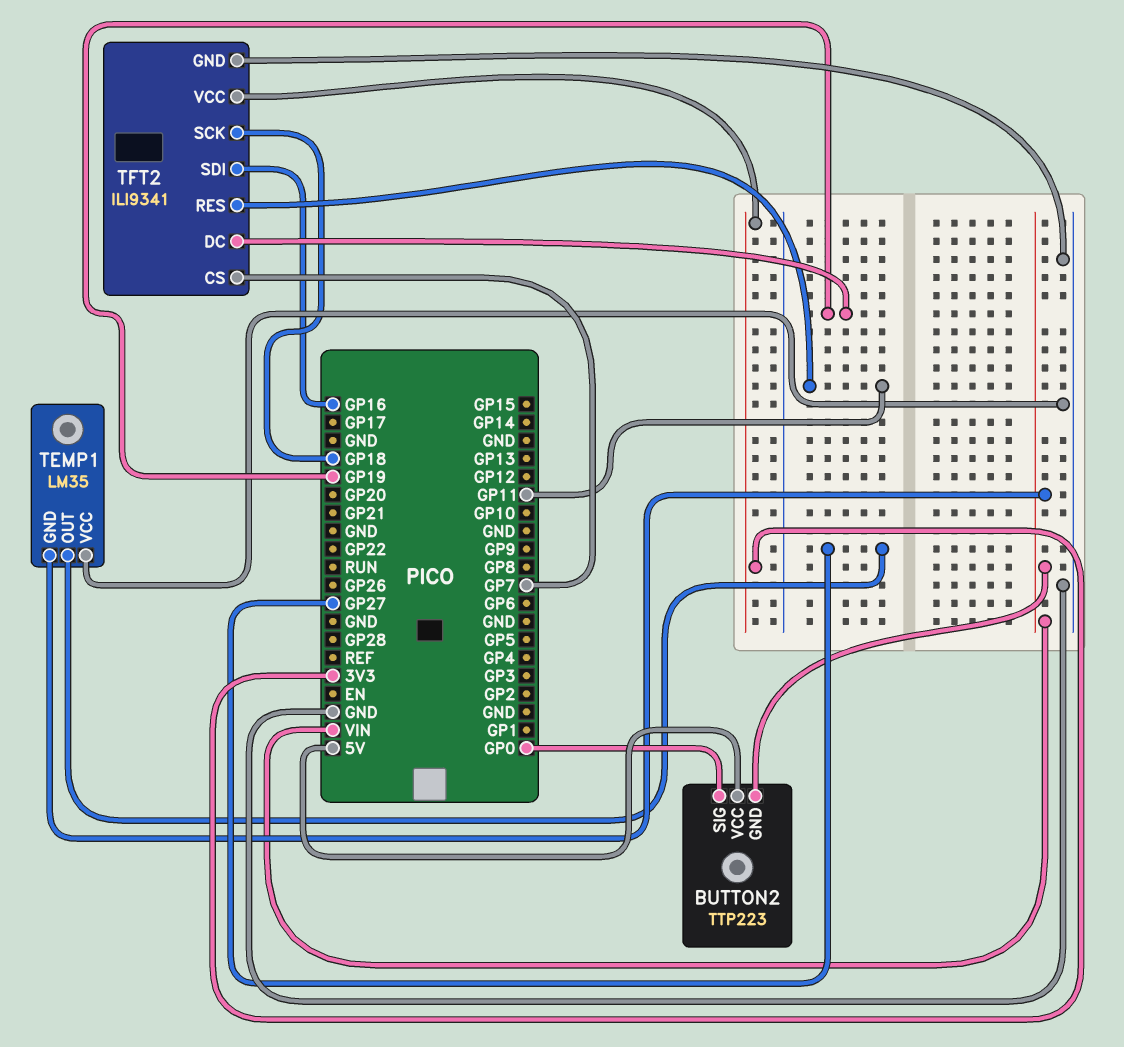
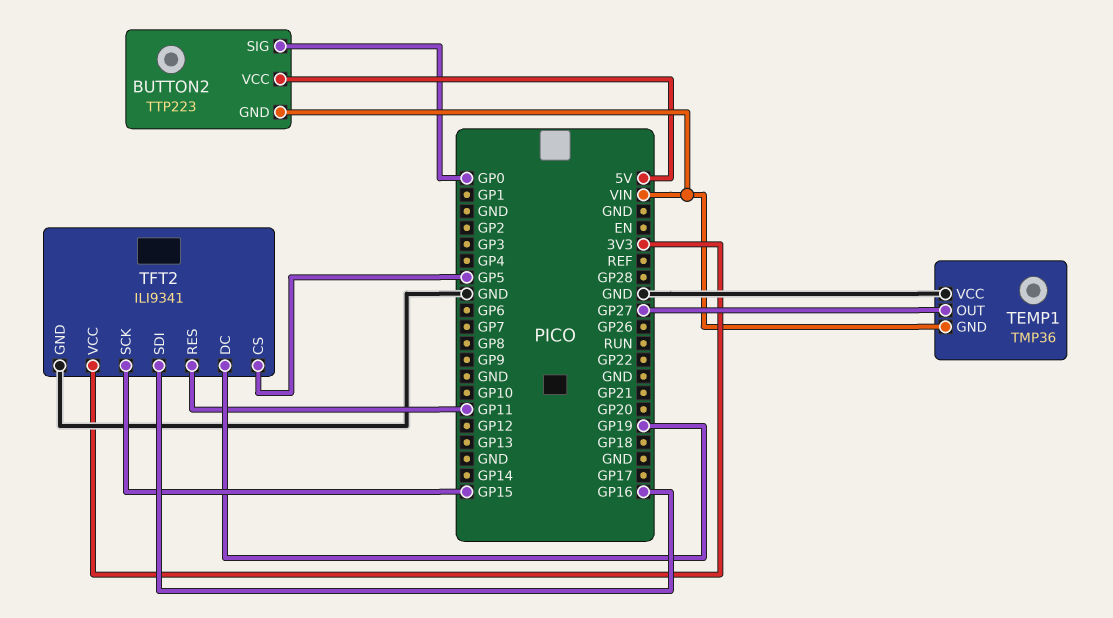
TEMP1: LM35 -> TMP36
TFT2 pin CS: GP7 -> GP5
TFT2 pin SCK: GP18 -> GP15

